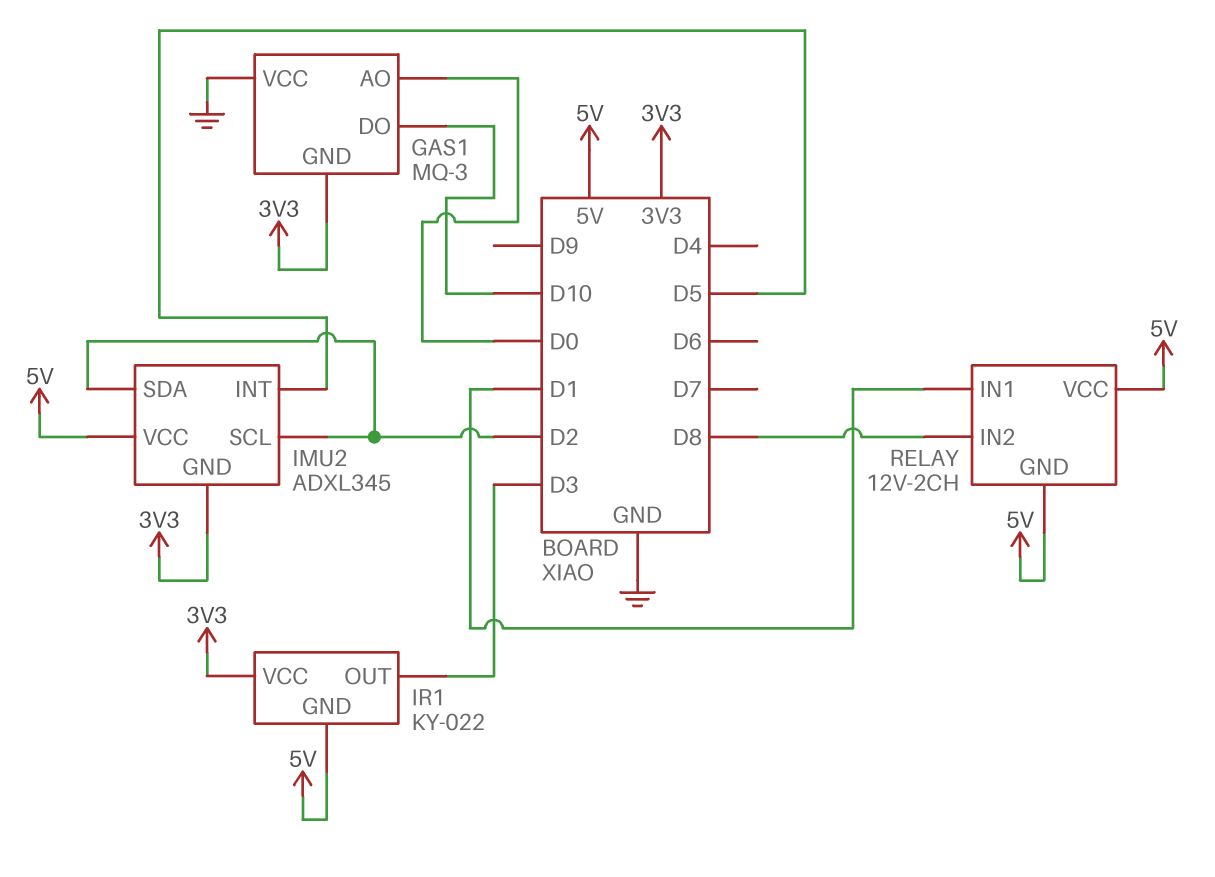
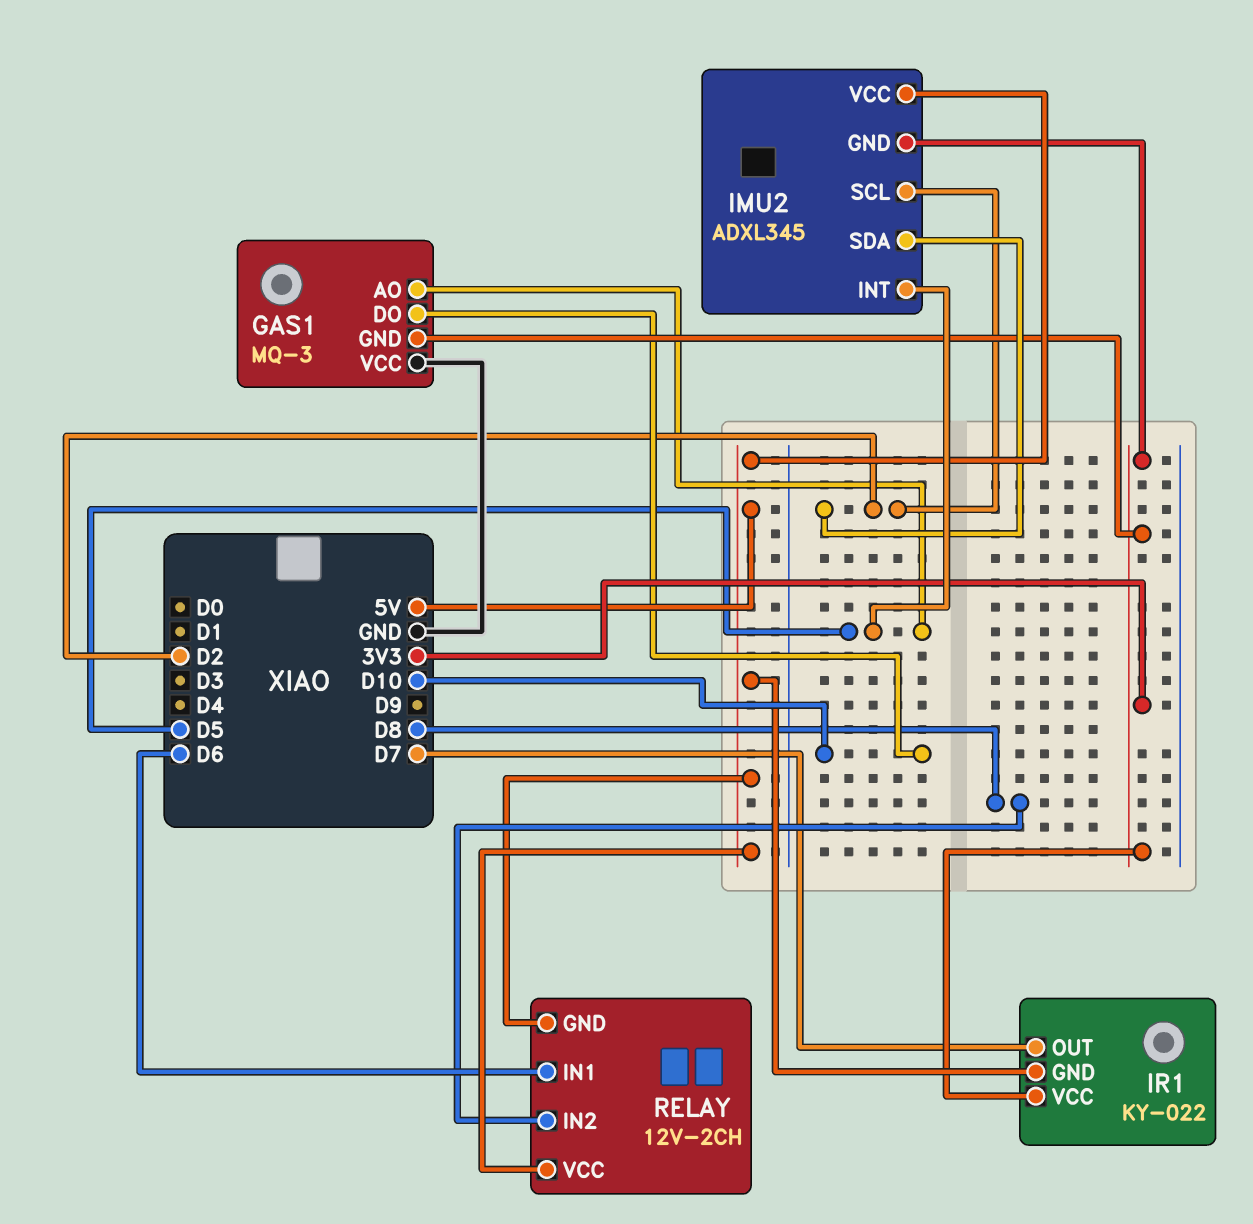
GAS1 pin AO: D0 -> D5
IR1 pin OUT: D3 -> D7
RELAY pin IN1: D1 -> D6

